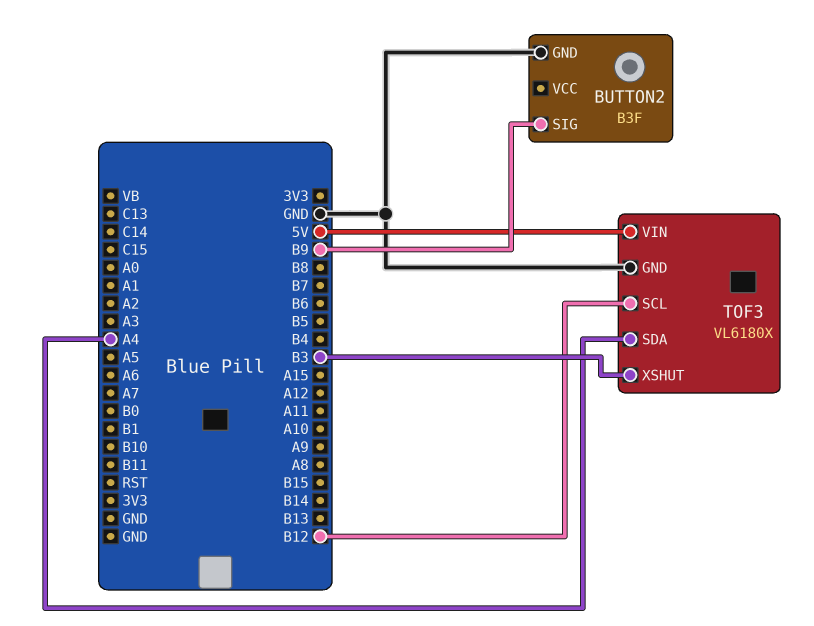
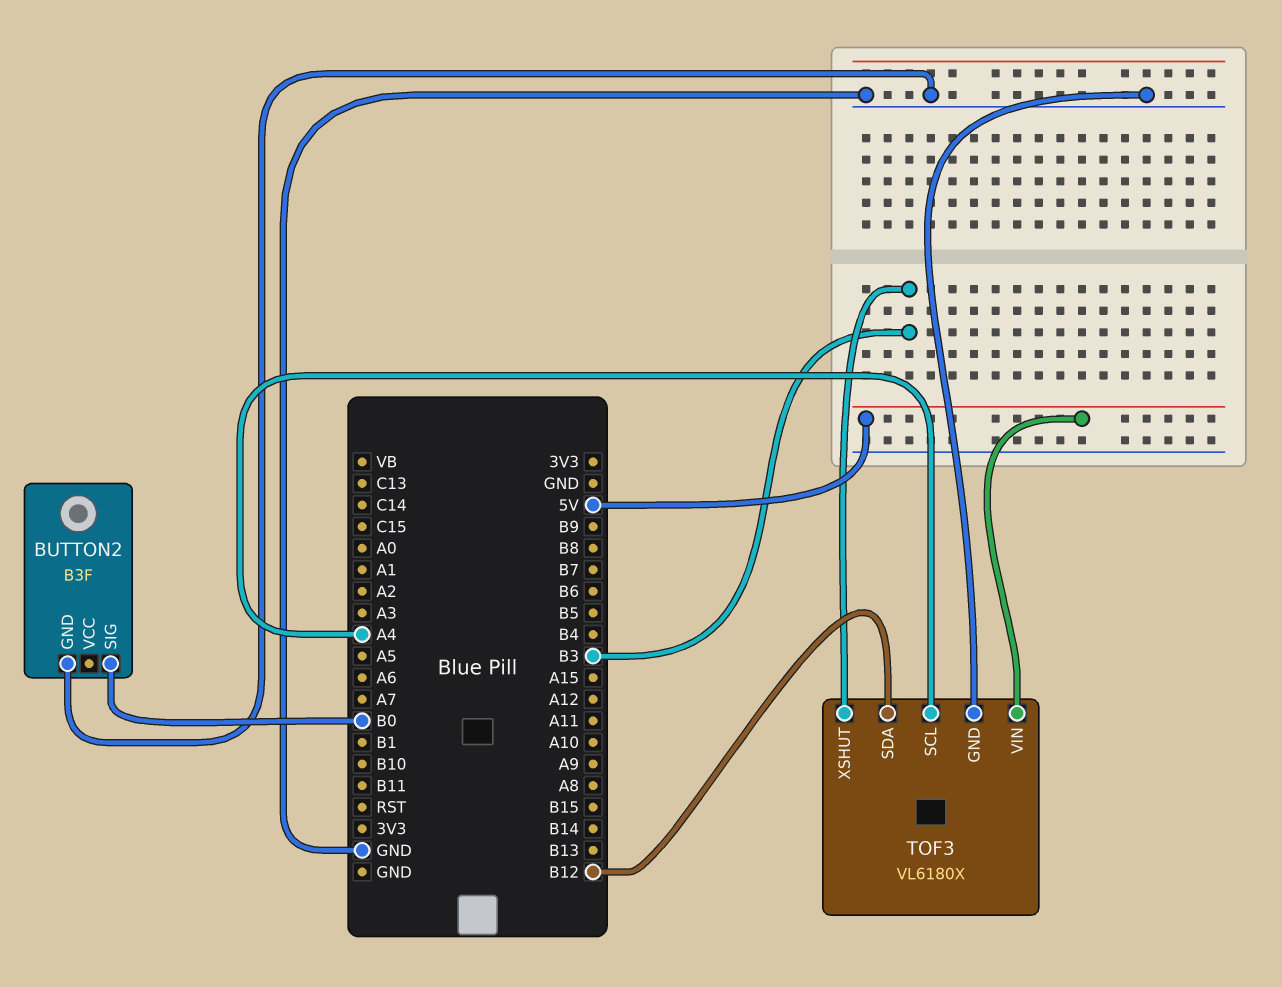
BUTTON2 pin SIG: B9 -> B0
TOF3 pin SCL: B12 -> A4
TOF3 pin SDA: A4 -> B12

